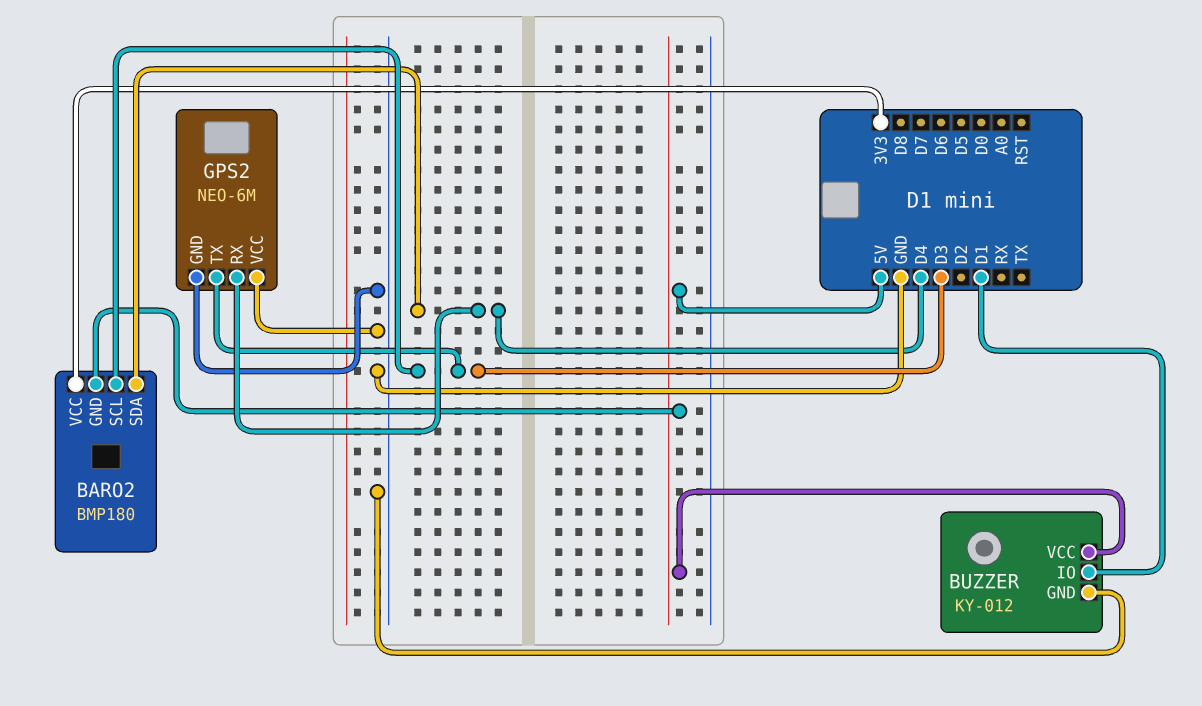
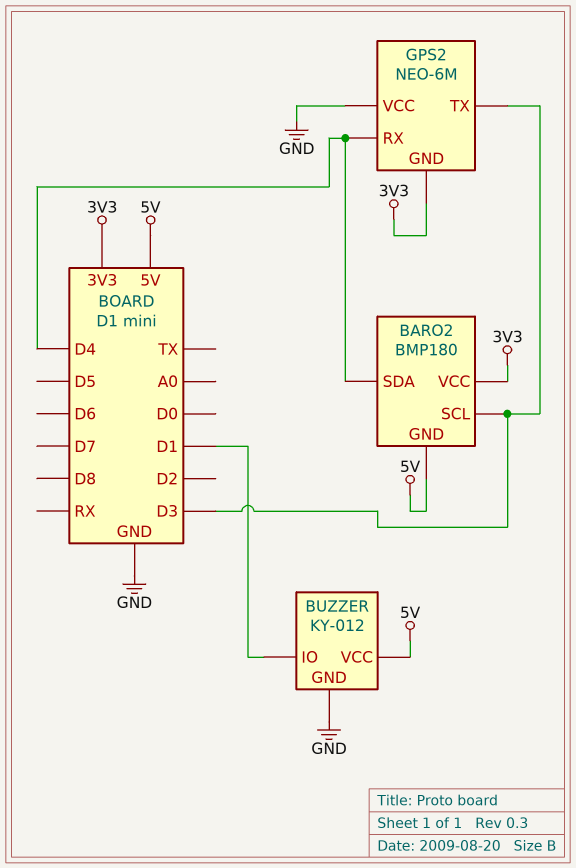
GPS2 pin GND: GND -> 3V3

